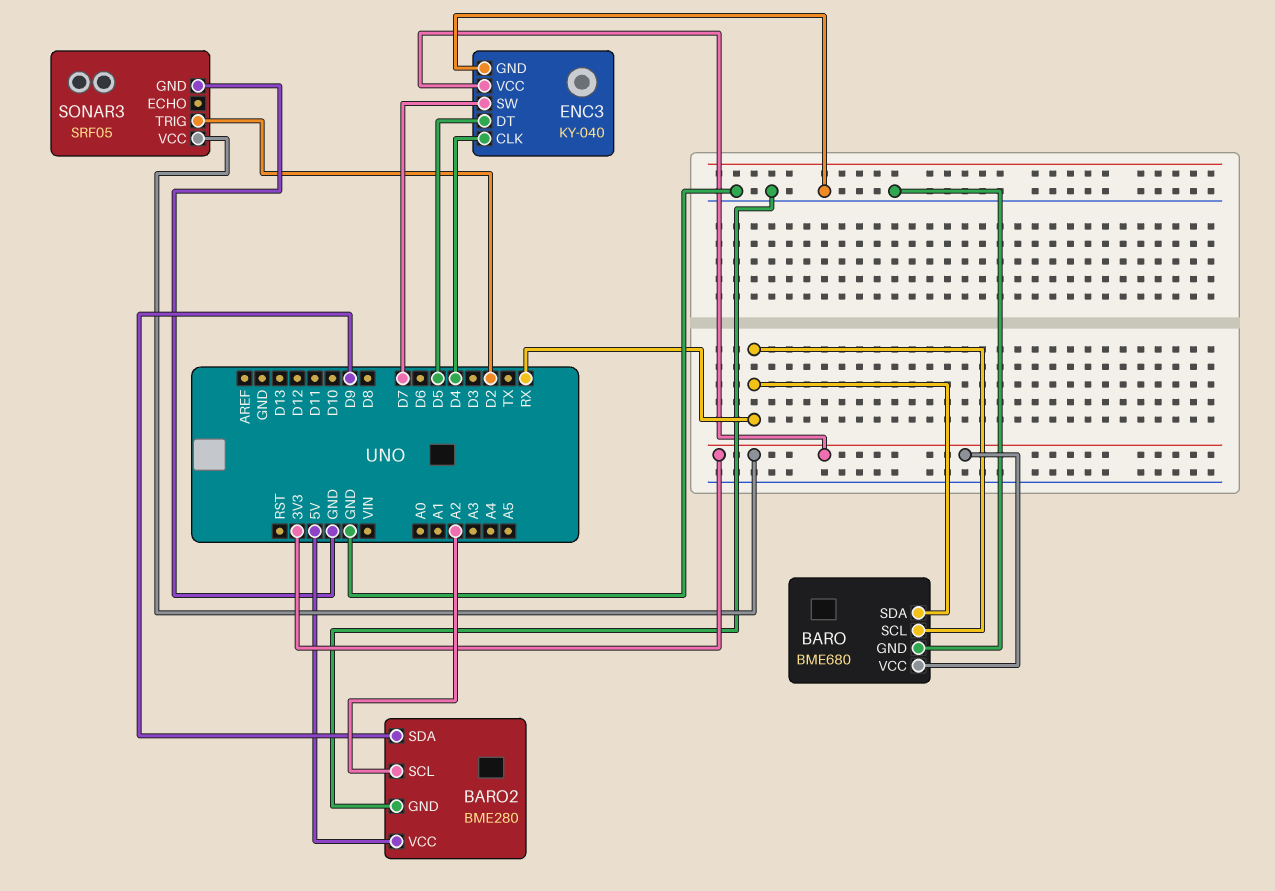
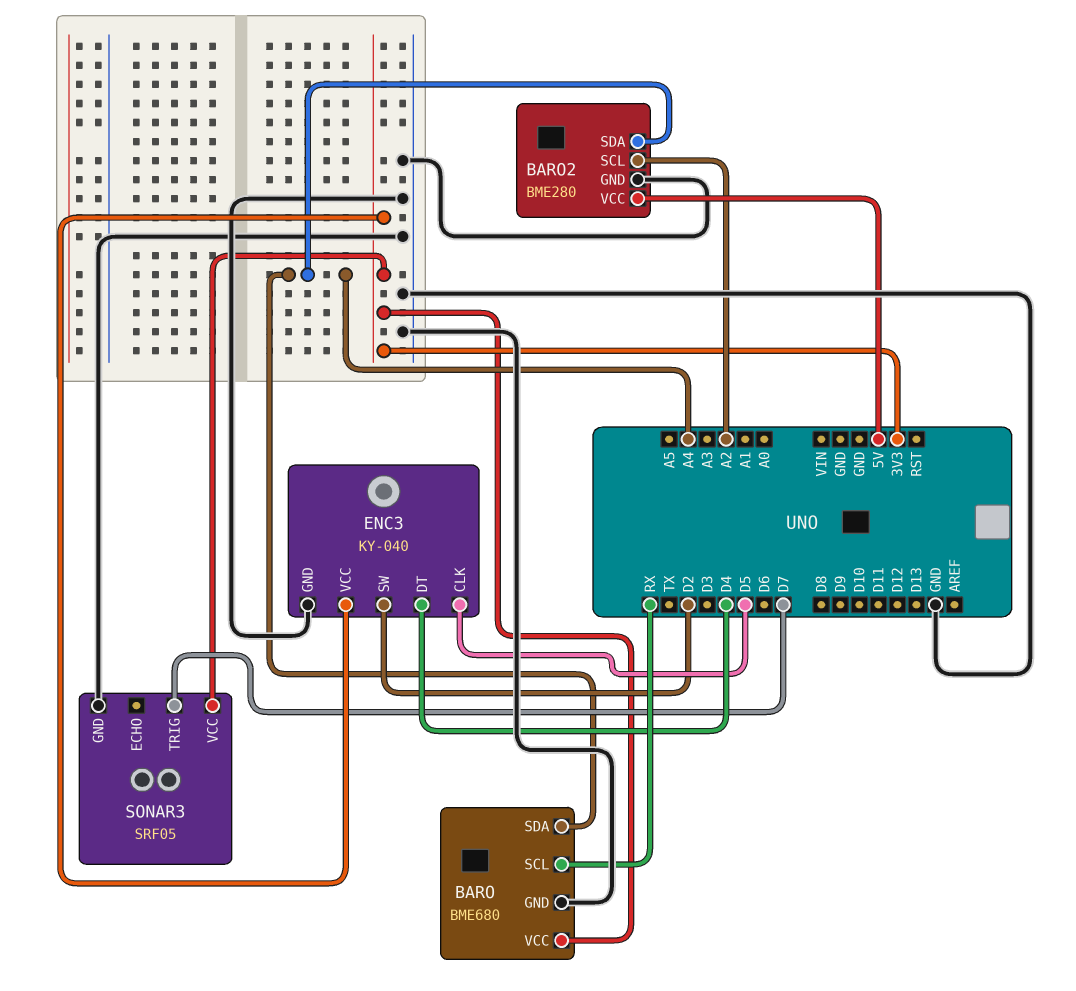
BARO pin SDA: RX -> A4
BARO2 pin SDA: D9 -> A4
ENC3 pin CLK: D4 -> D5
ENC3 pin DT: D5 -> D4
ENC3 pin SW: D7 -> D2
SONAR3 pin TRIG: D2 -> D7

